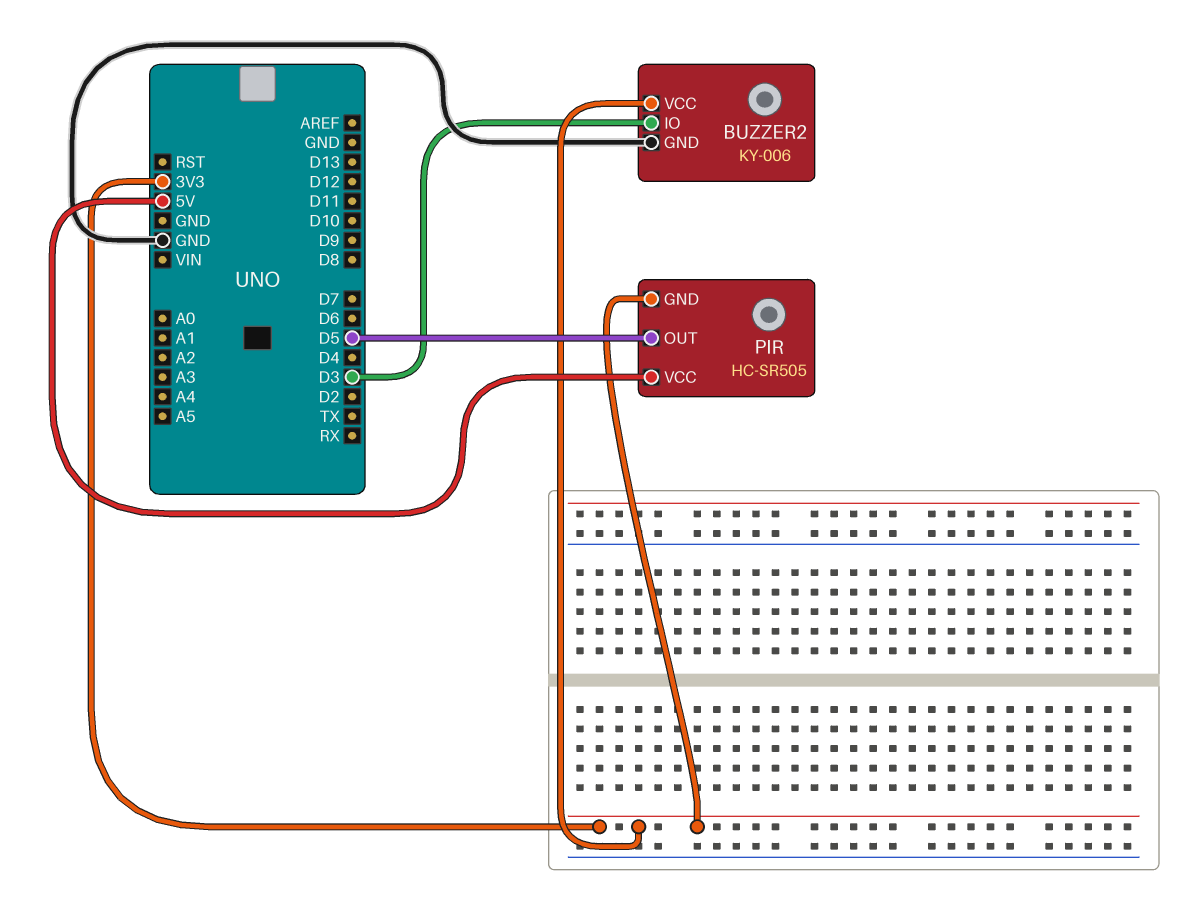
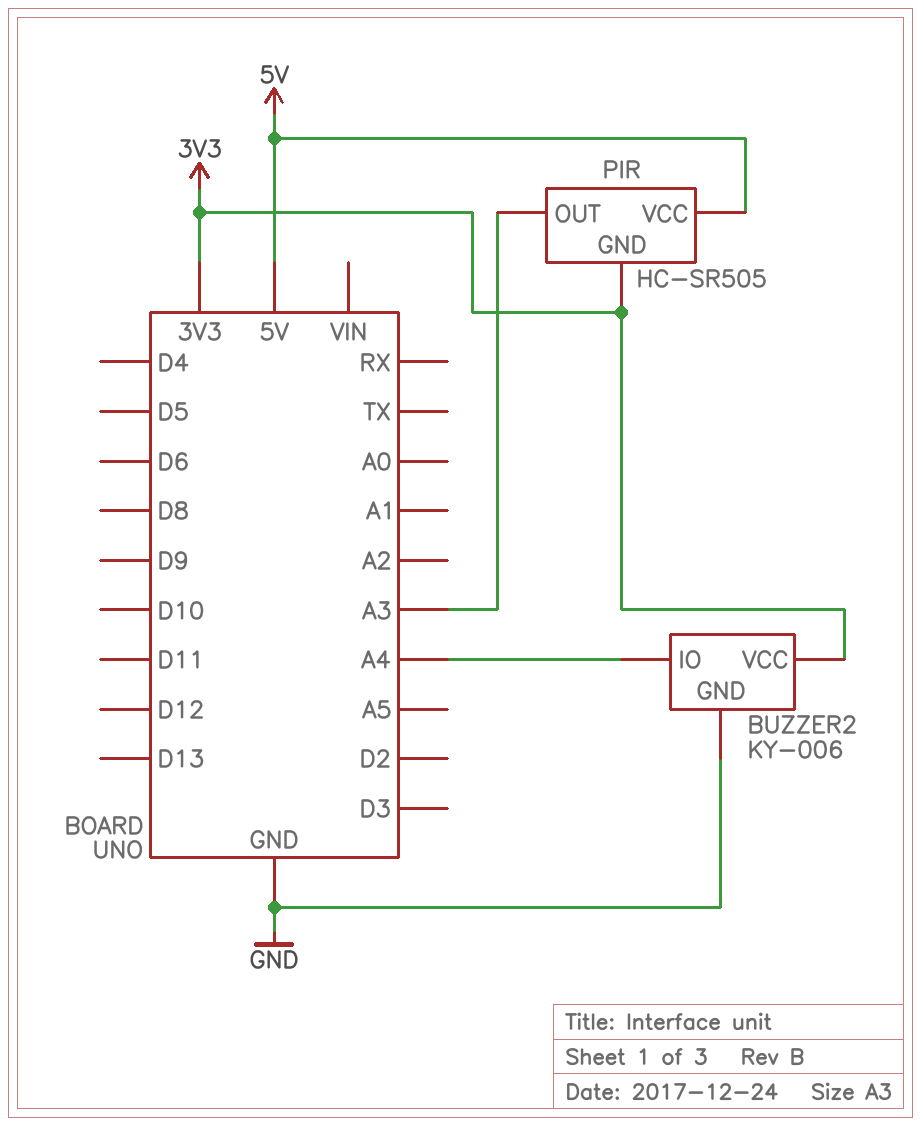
BUZZER2 pin IO: D3 -> A4
PIR pin OUT: D5 -> A3

